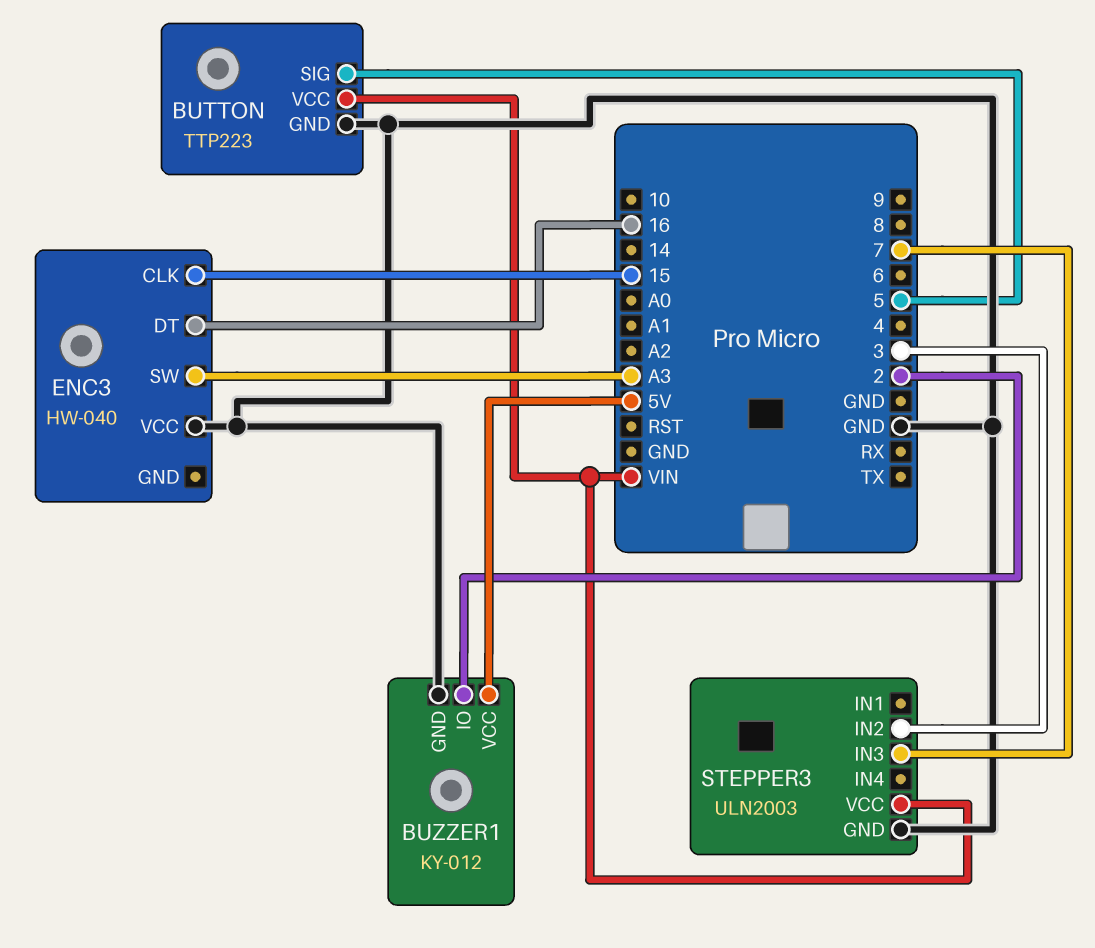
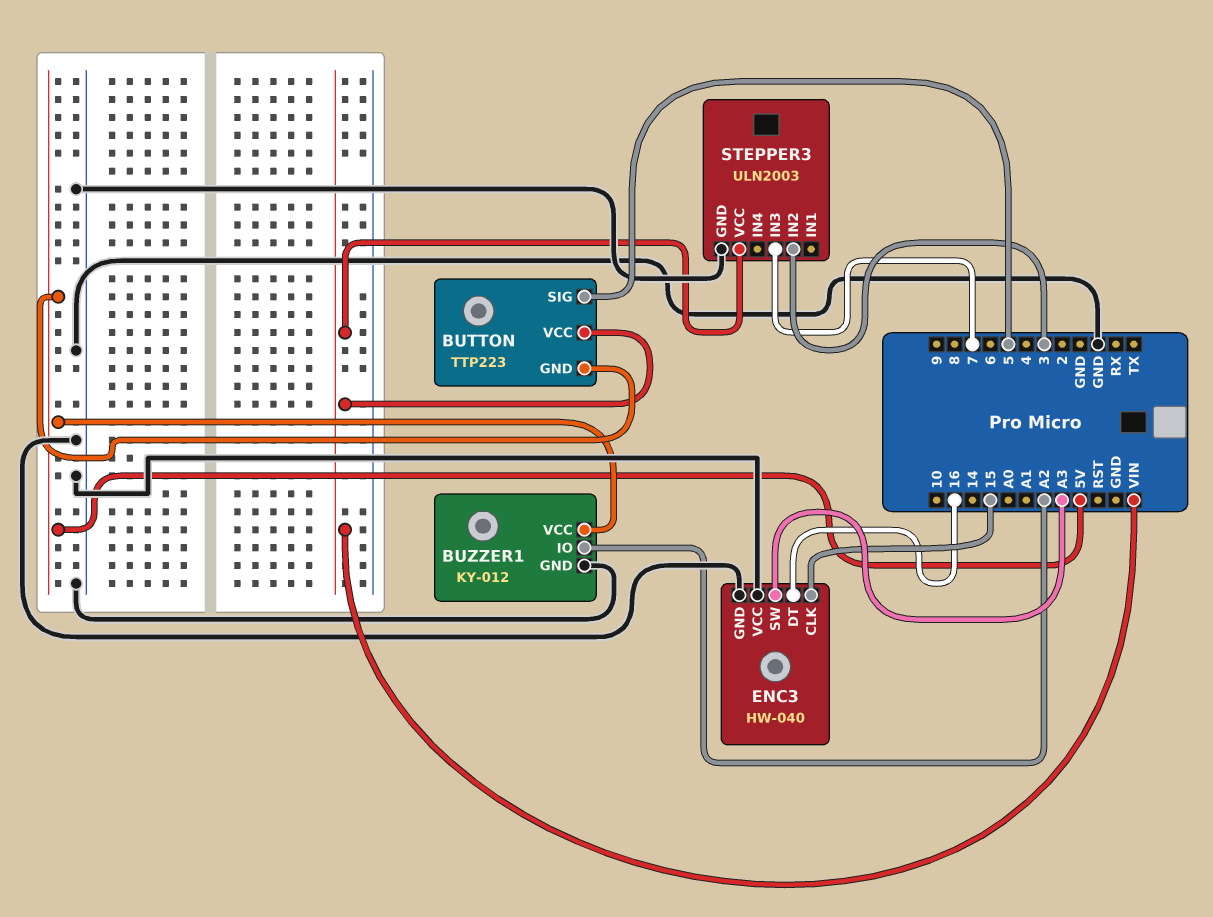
BUTTON pin GND: GND -> 5V
BUZZER1 pin IO: 2 -> A2
ENC3 pin GND: none -> GND

